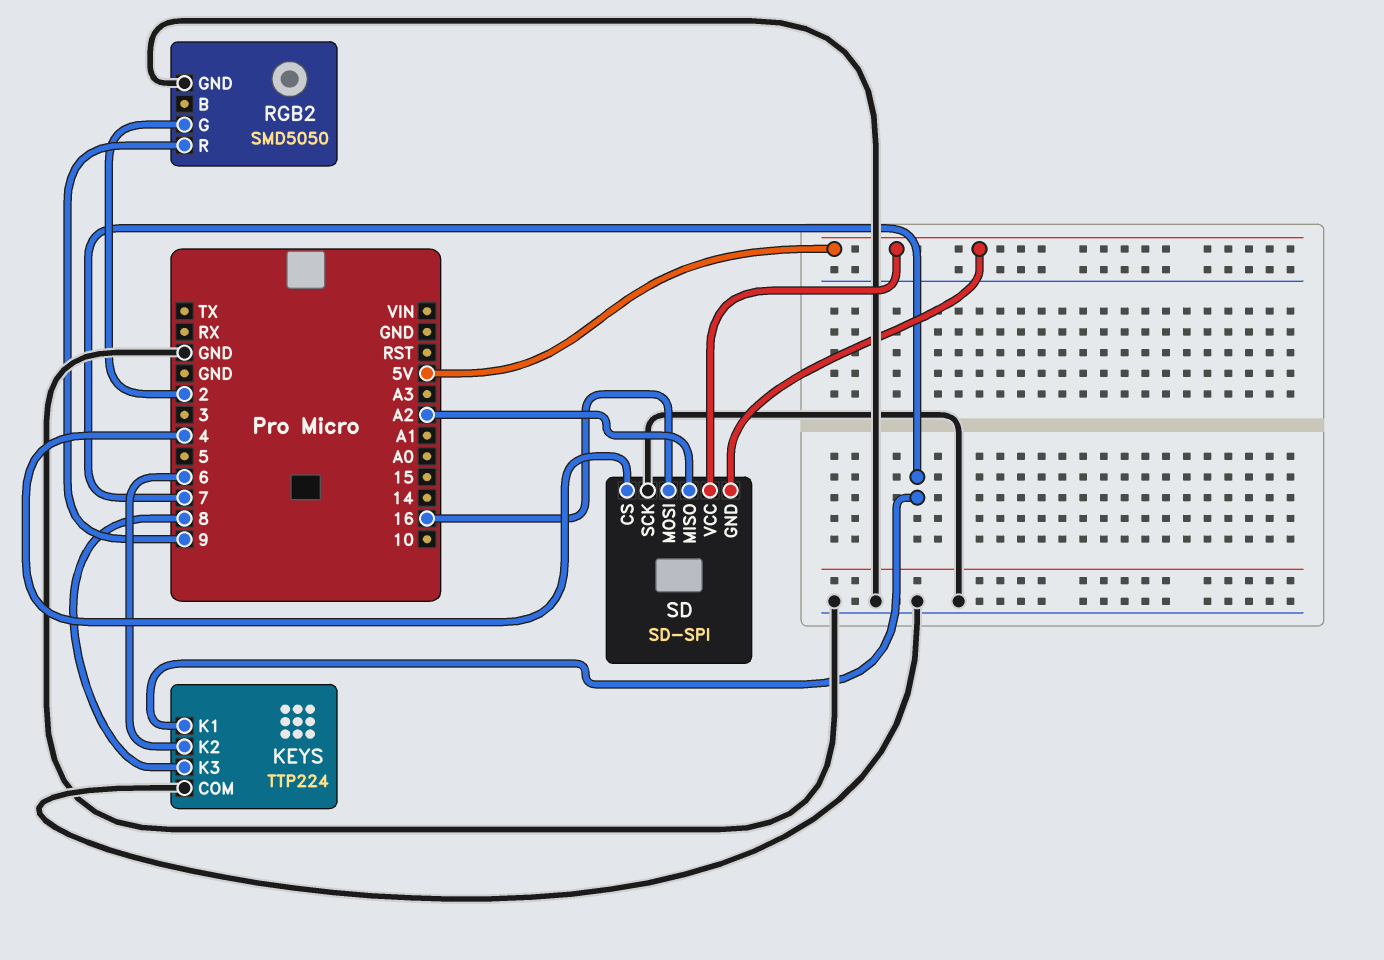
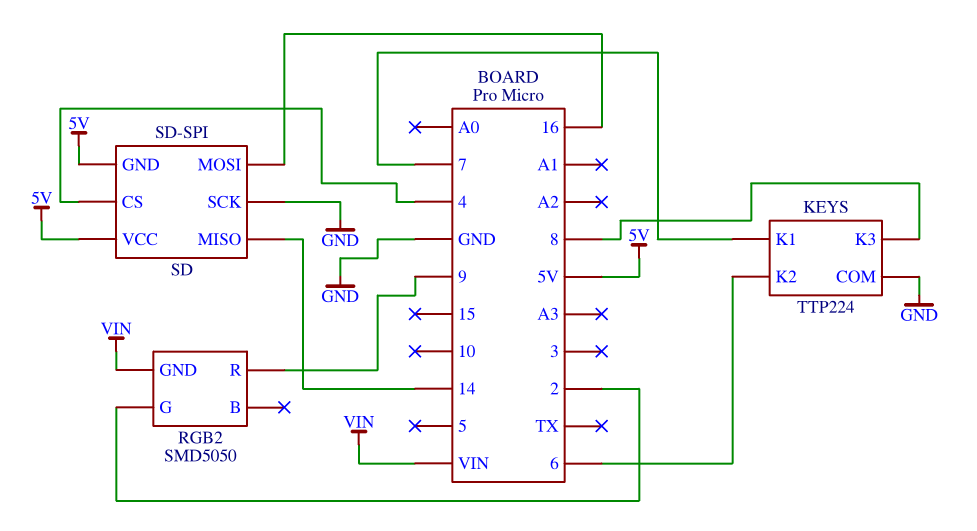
RGB2 pin GND: GND -> VIN
SD pin MISO: A2 -> 14

